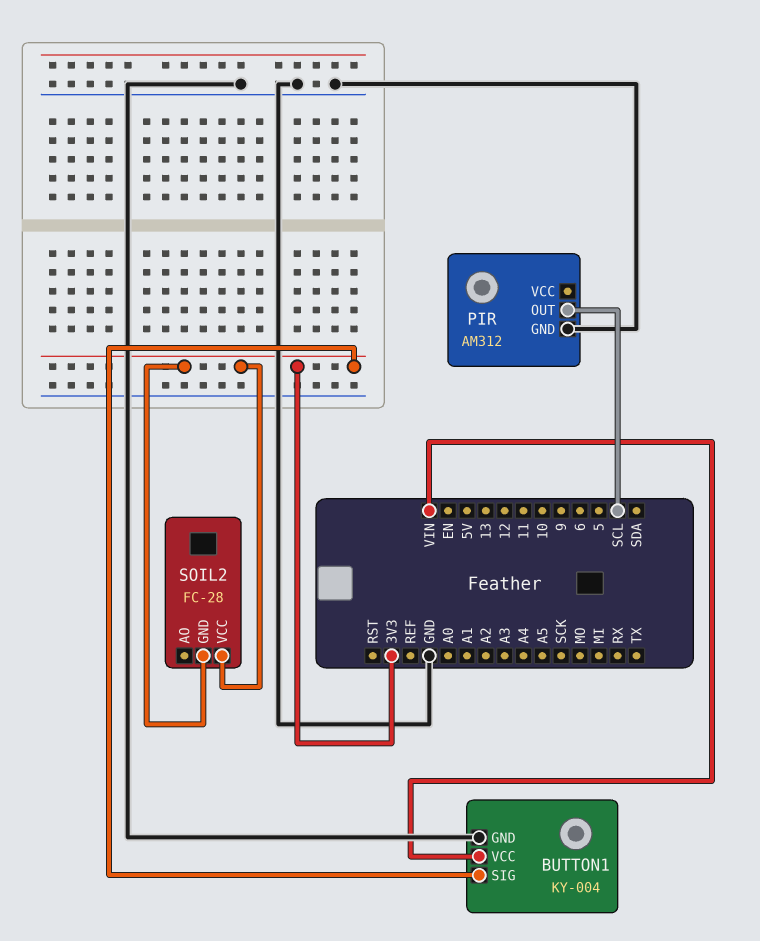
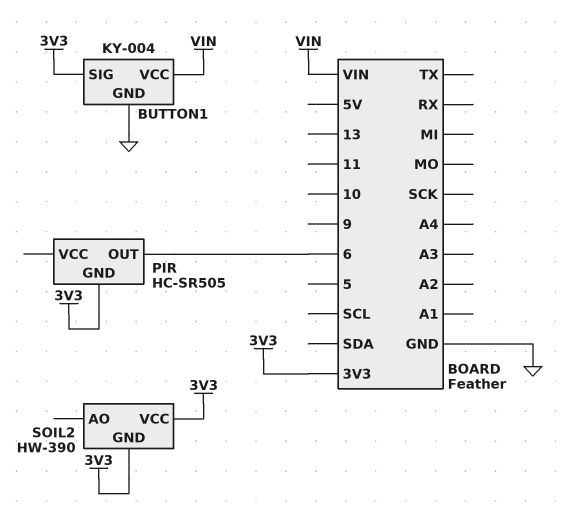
PIR: AM312 -> HC-SR505
PIR pin GND: GND -> 3V3
PIR pin OUT: SCL -> 6
SOIL2: FC-28 -> HW-390

